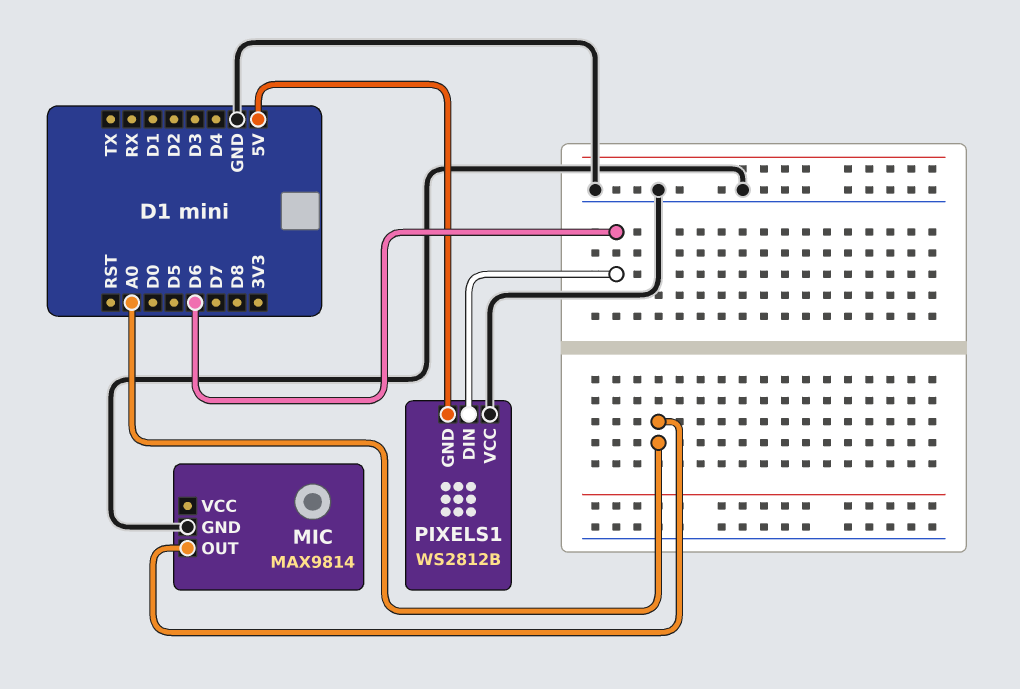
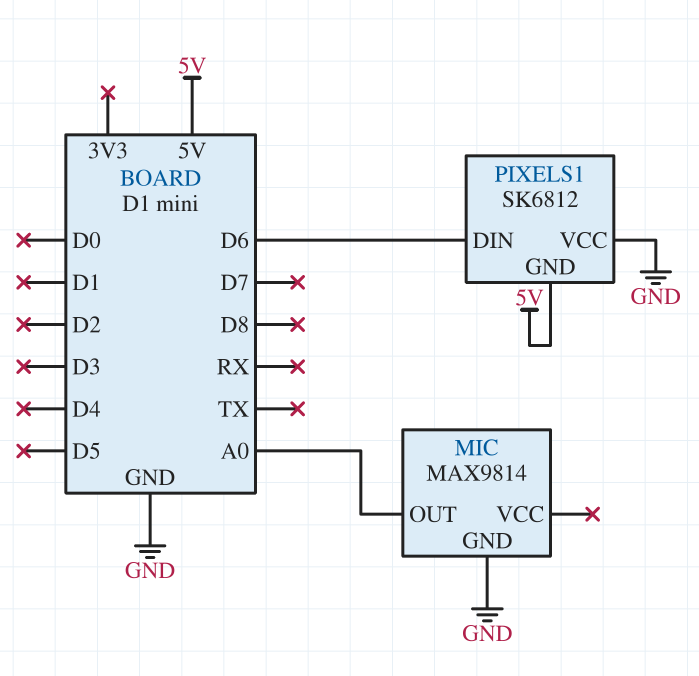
PIXELS1: WS2812B -> SK6812

